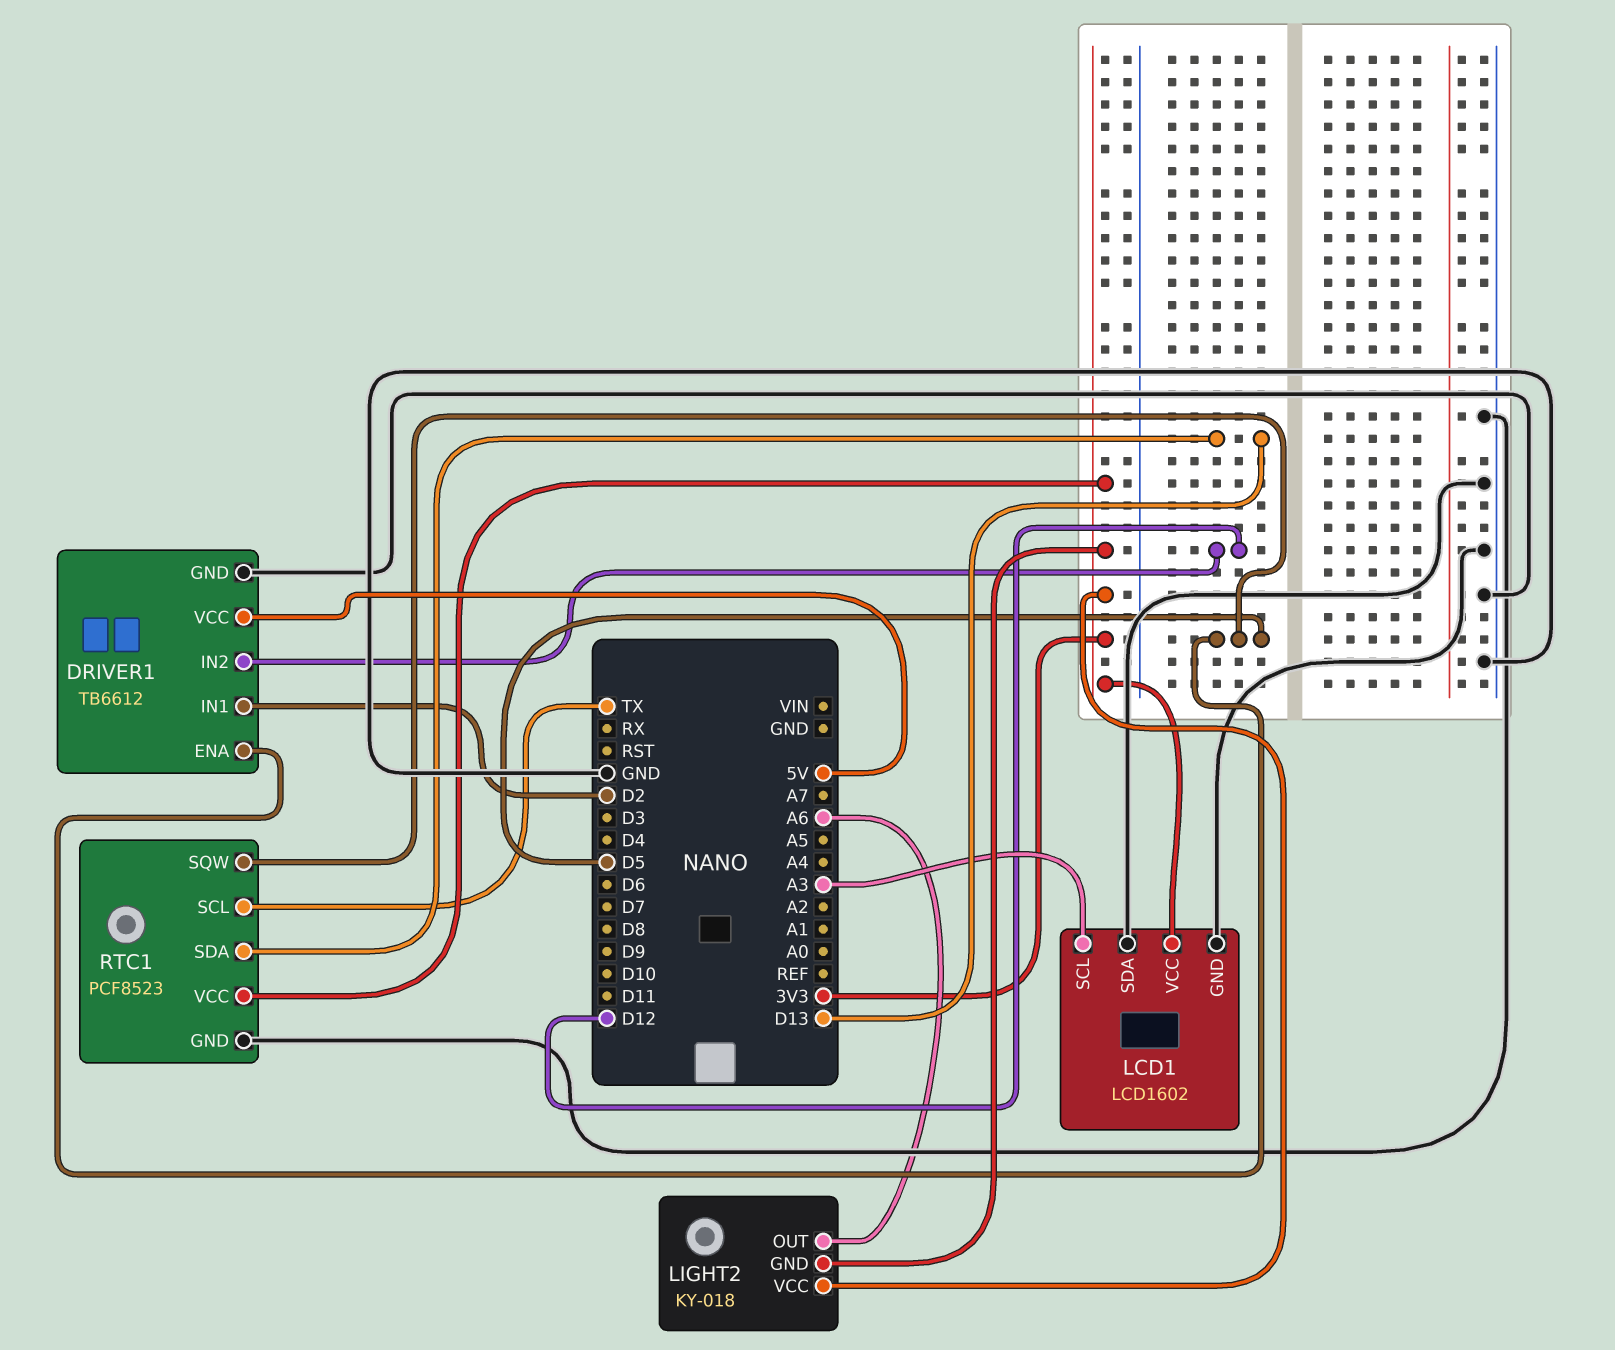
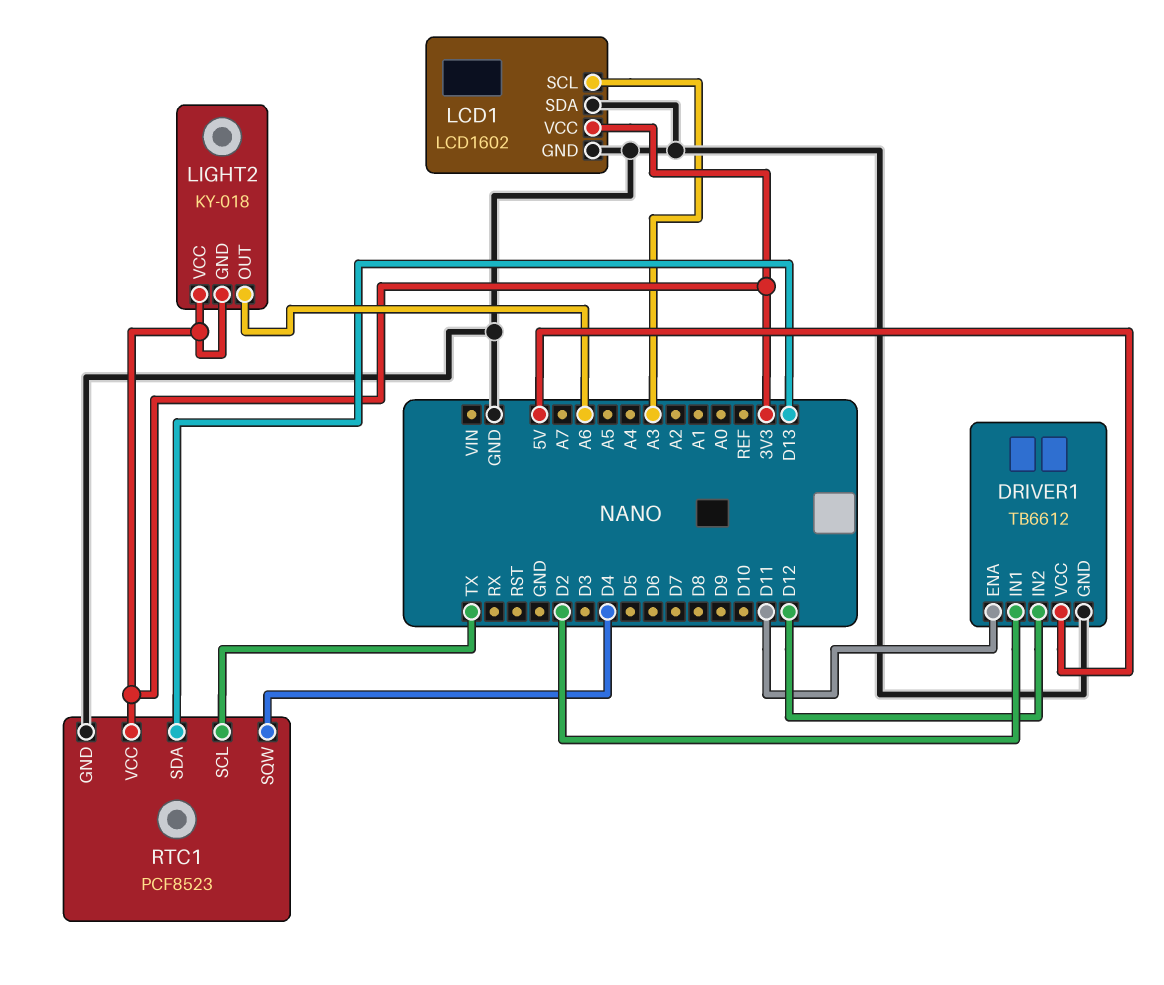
DRIVER1 pin ENA: D5 -> D11
RTC1 pin SQW: D5 -> D4

